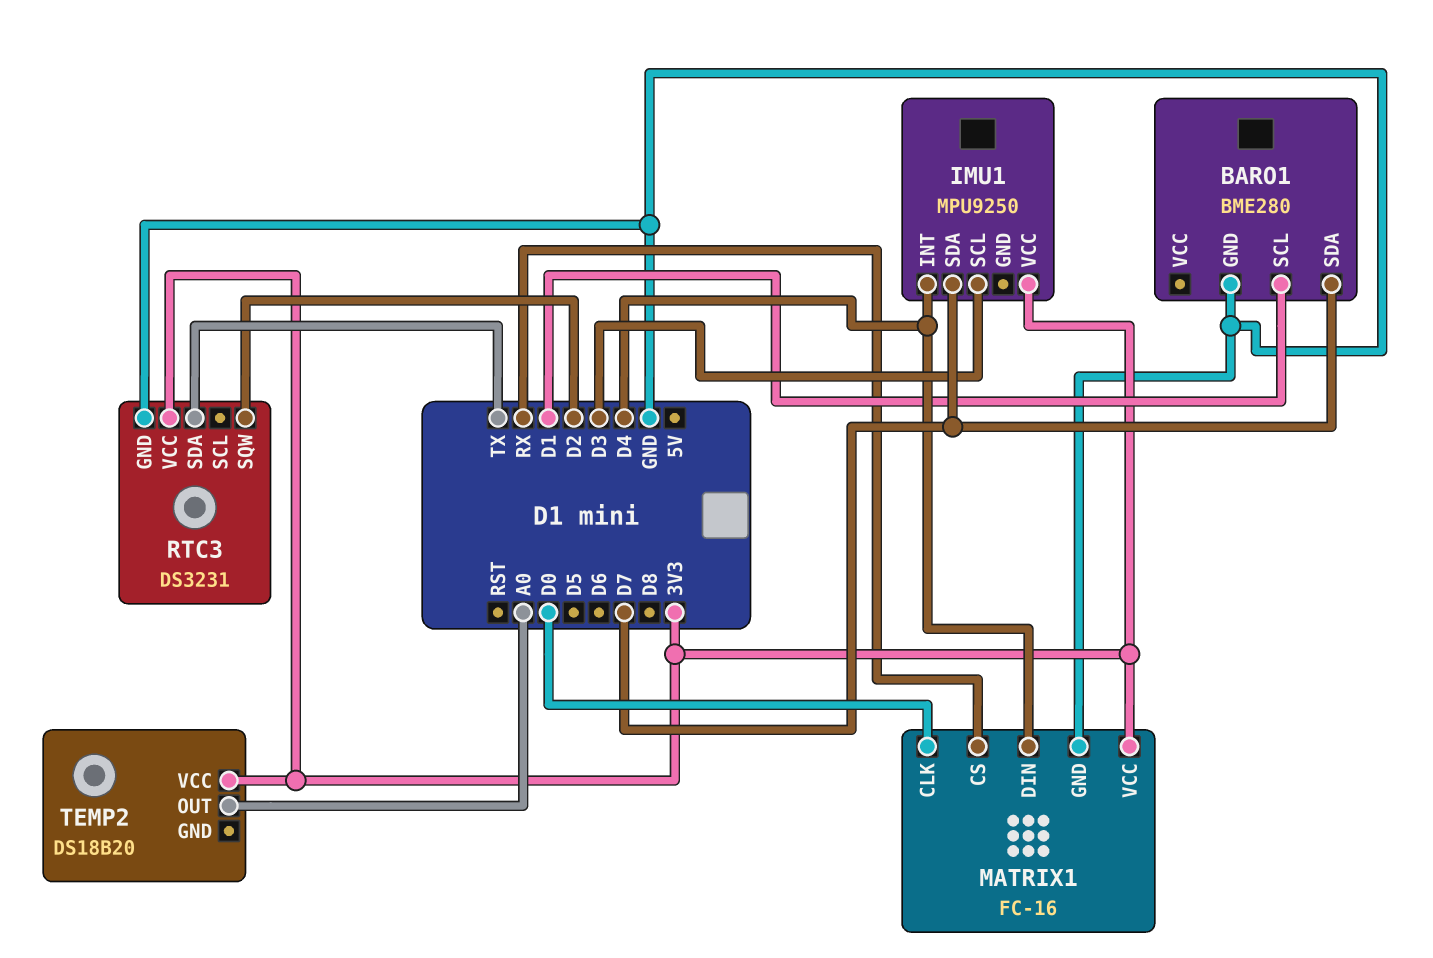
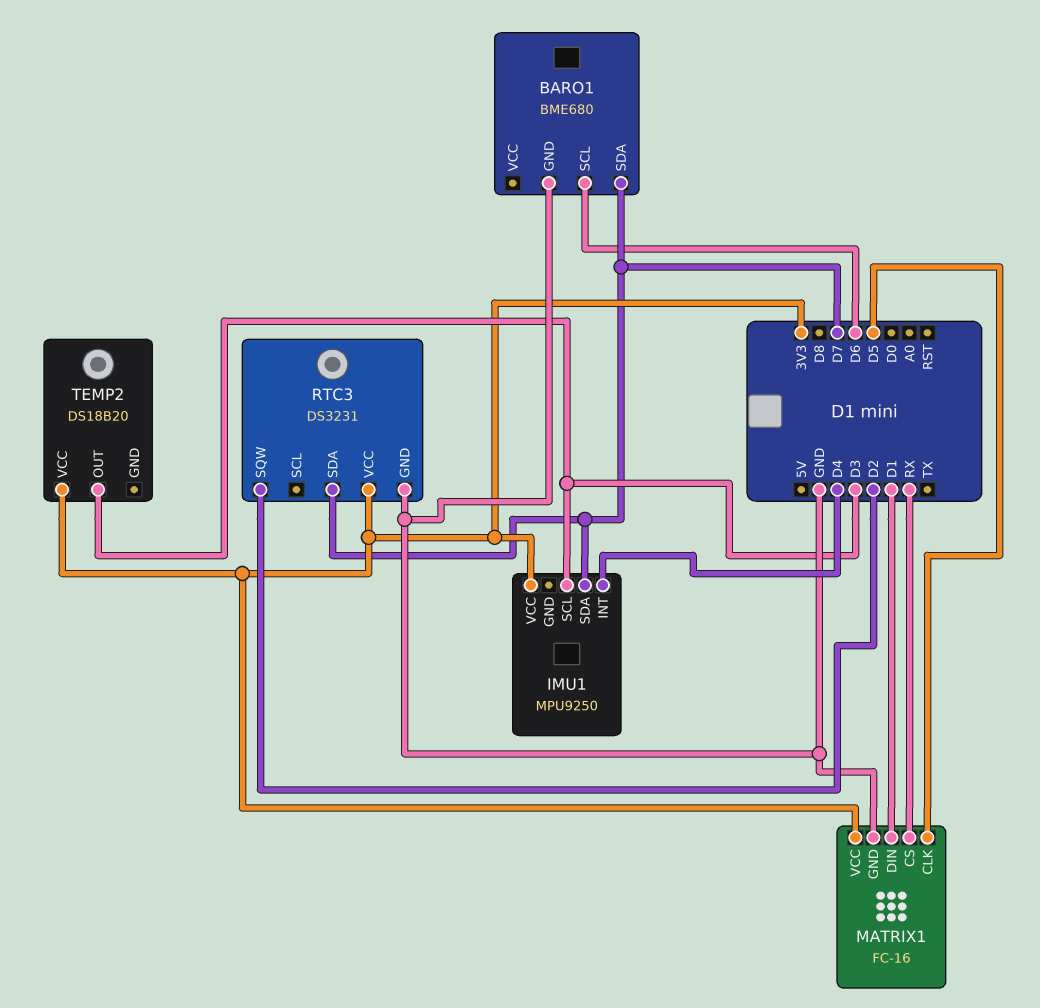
BARO1: BME280 -> BME680
BARO1 pin SCL: D1 -> D6
MATRIX1 pin CLK: D0 -> D5
MATRIX1 pin DIN: D4 -> D1
RTC3 pin SDA: TX -> D7
TEMP2 pin OUT: A0 -> D3

